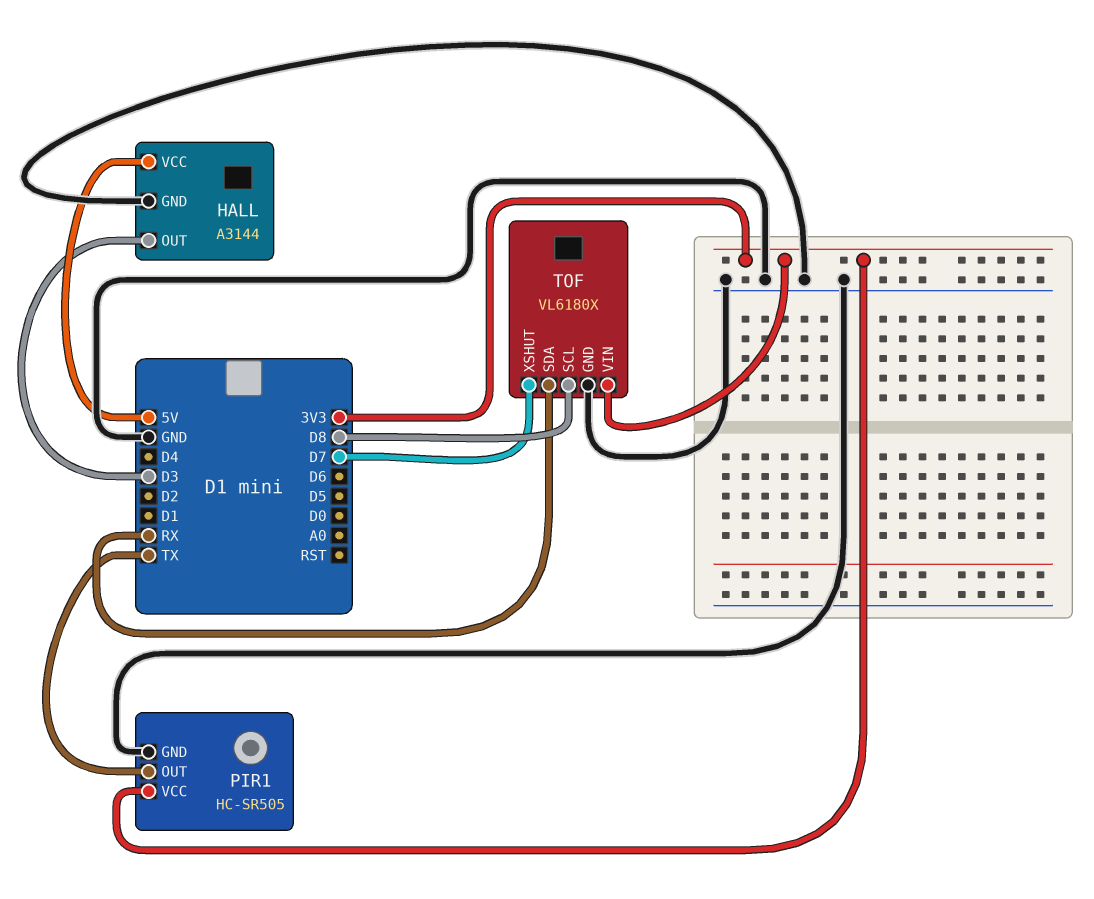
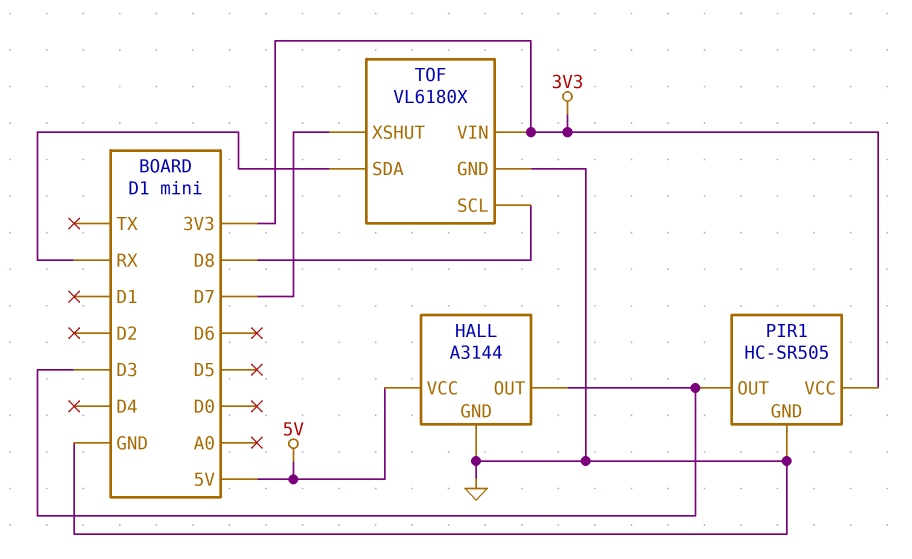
PIR1 pin OUT: TX -> D3

